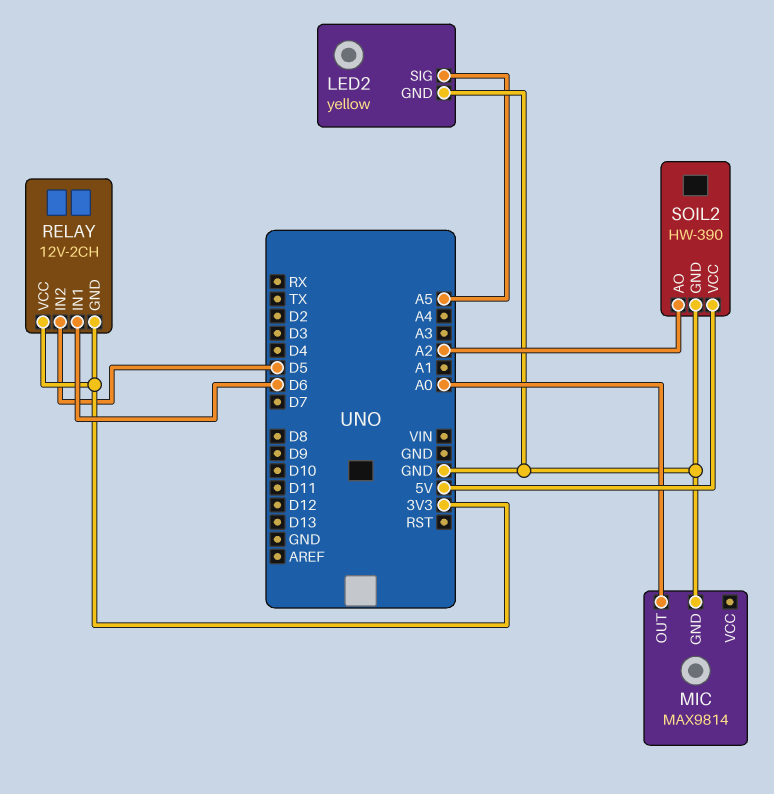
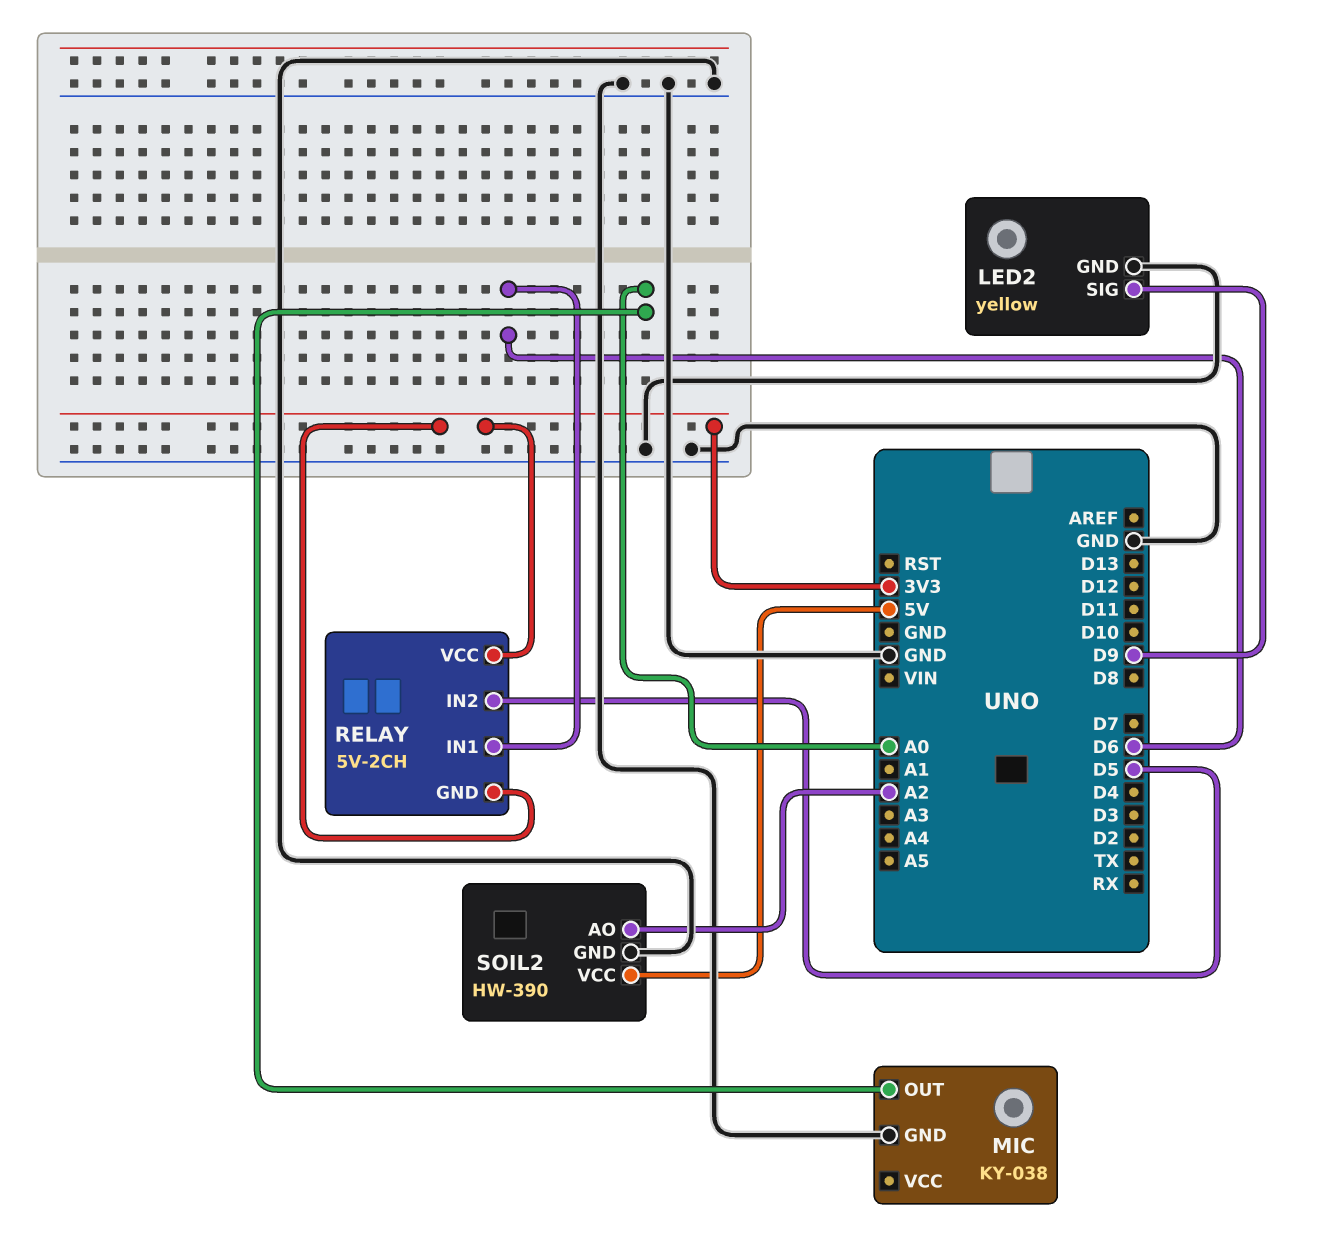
LED2 pin SIG: A5 -> D9
MIC: MAX9814 -> KY-038
RELAY: 12V-2CH -> 5V-2CH

